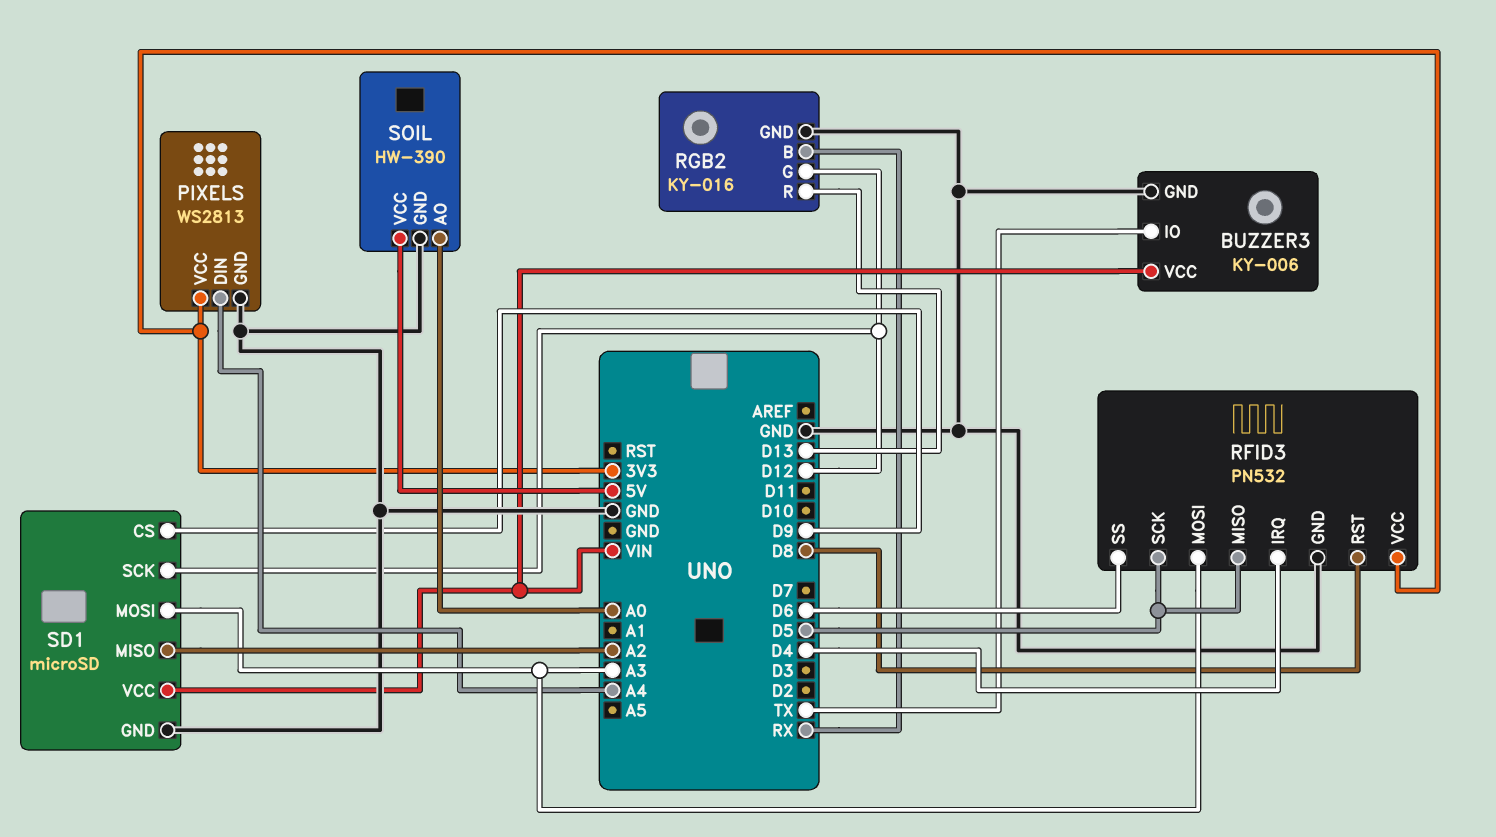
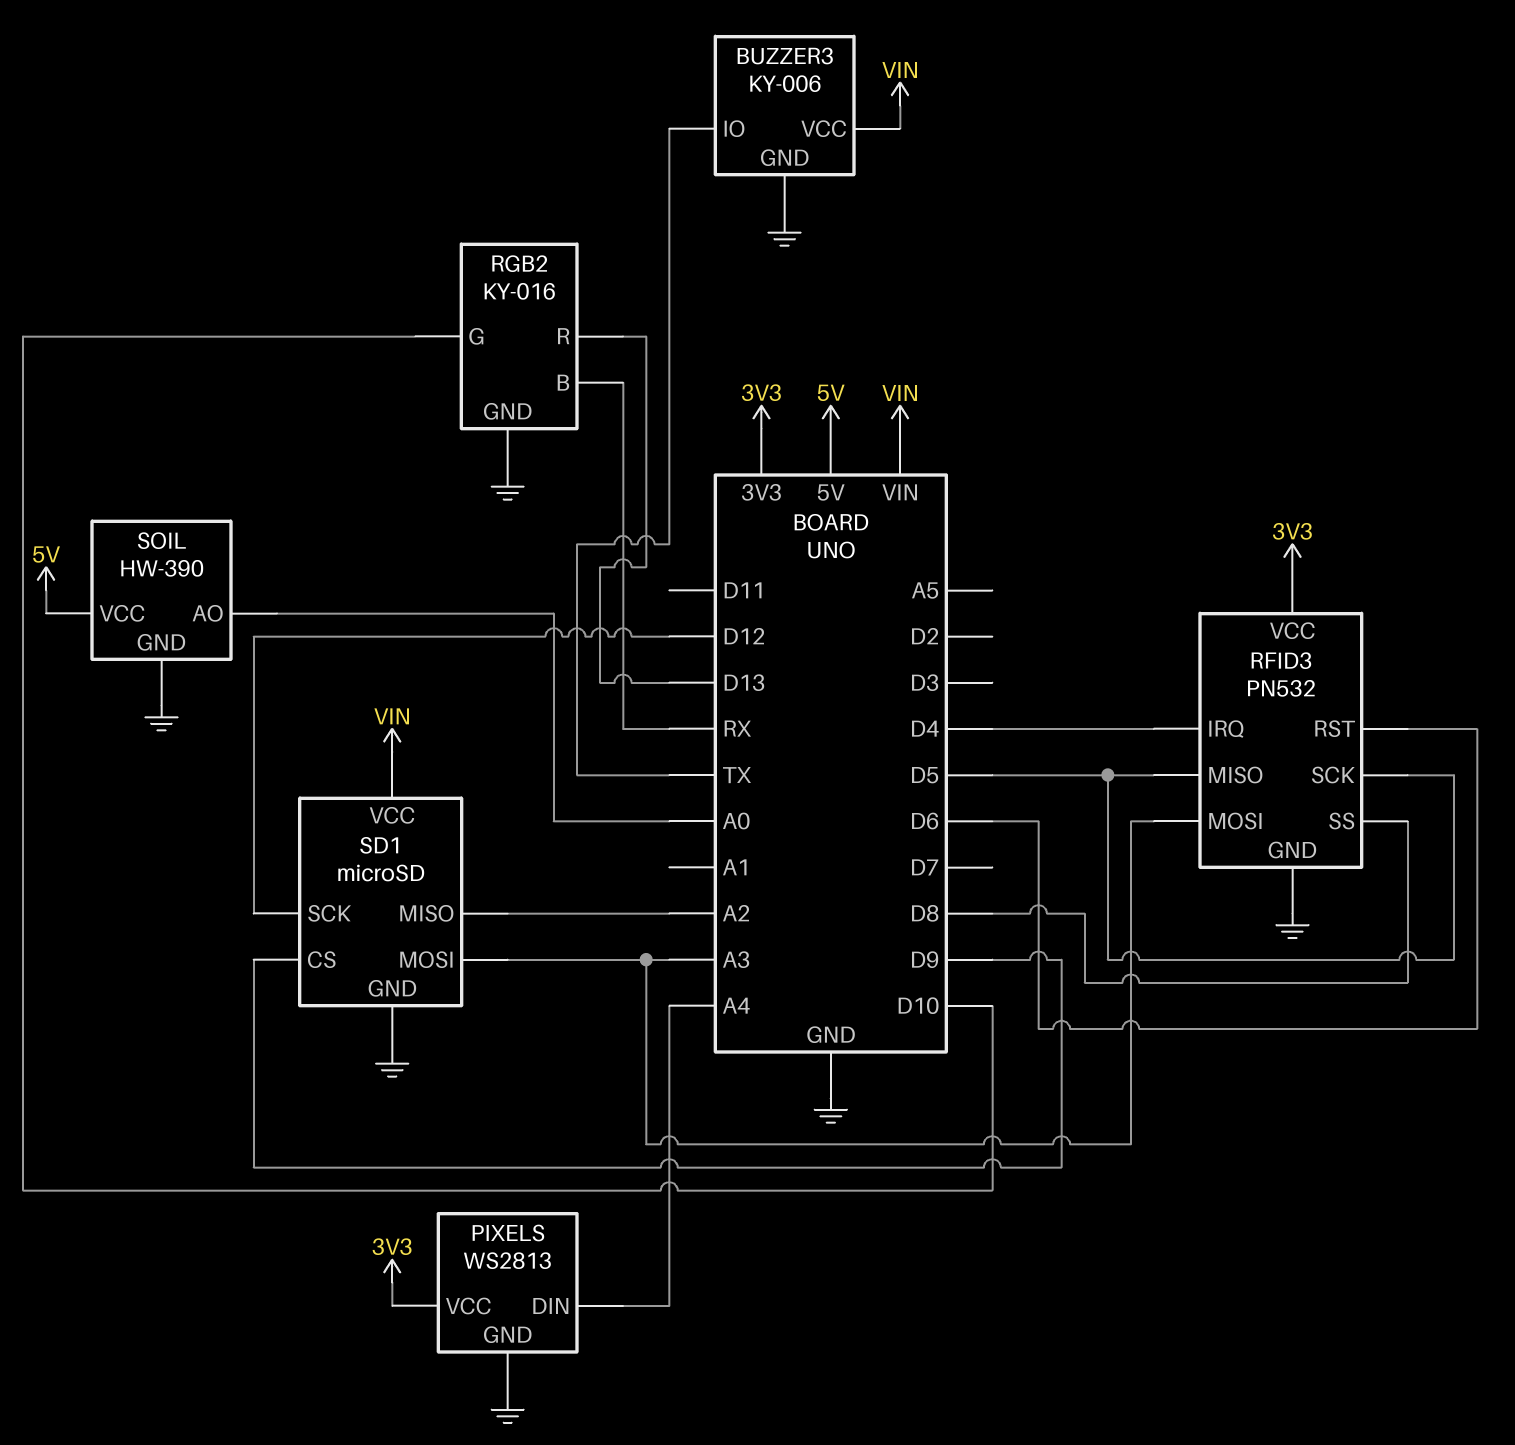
RFID3 pin RST: D8 -> D6
RFID3 pin SS: D6 -> D8
RGB2 pin G: D12 -> D10

